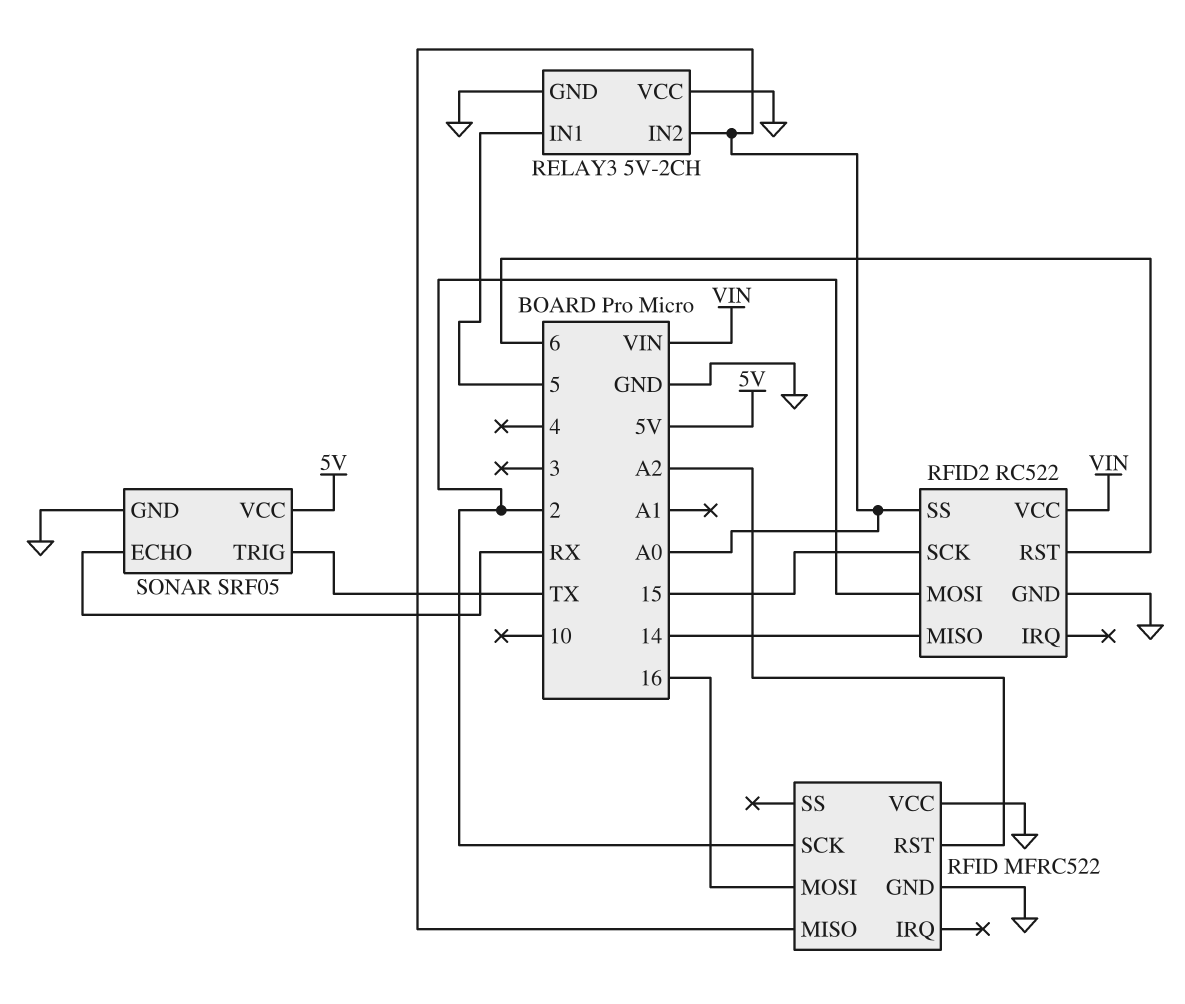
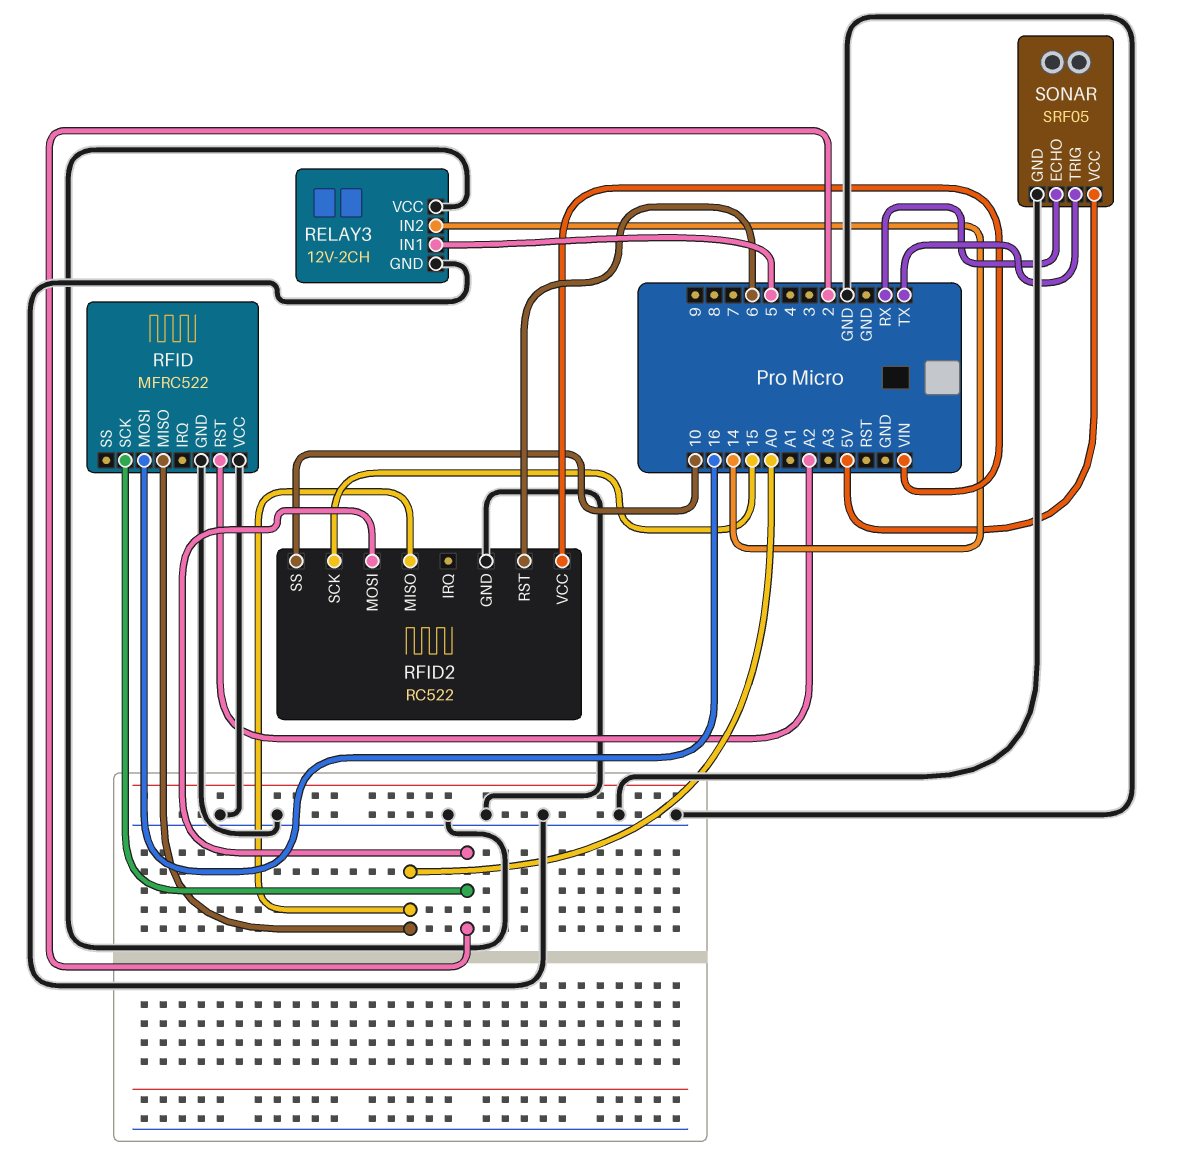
RELAY3: 5V-2CH -> 12V-2CH
RELAY3 pin IN2: A0 -> 14
RFID2 pin MISO: 14 -> A0
RFID2 pin SS: A0 -> 10

